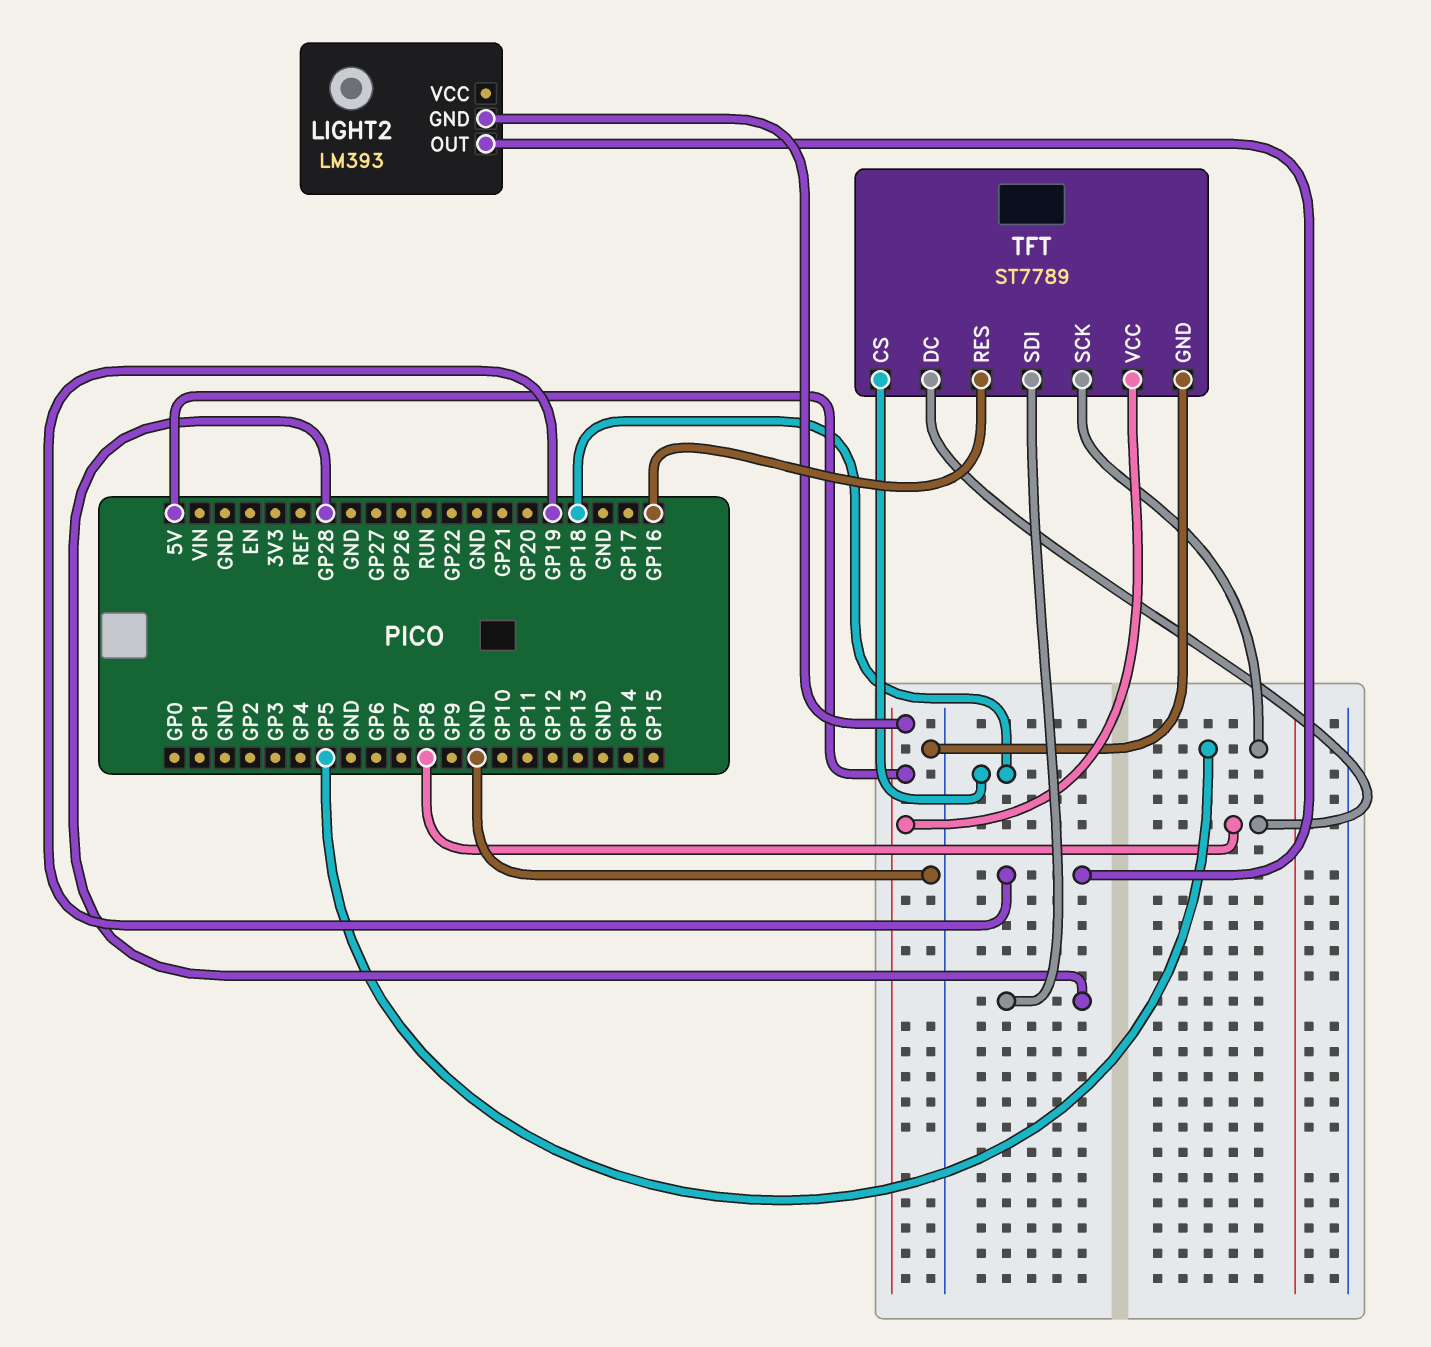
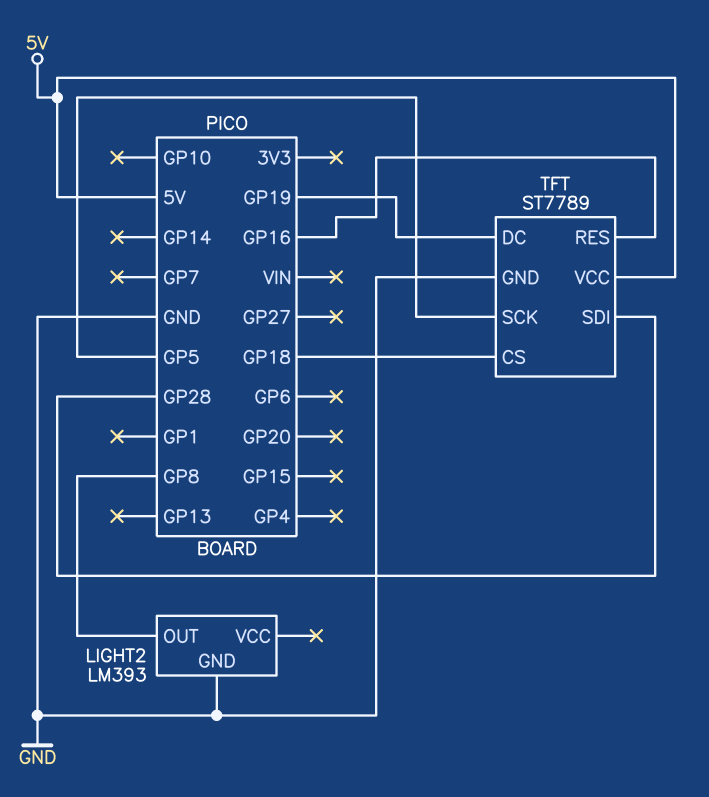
LIGHT2 pin GND: 5V -> GND
LIGHT2 pin OUT: GP19 -> GP8
TFT pin DC: GP8 -> GP19

